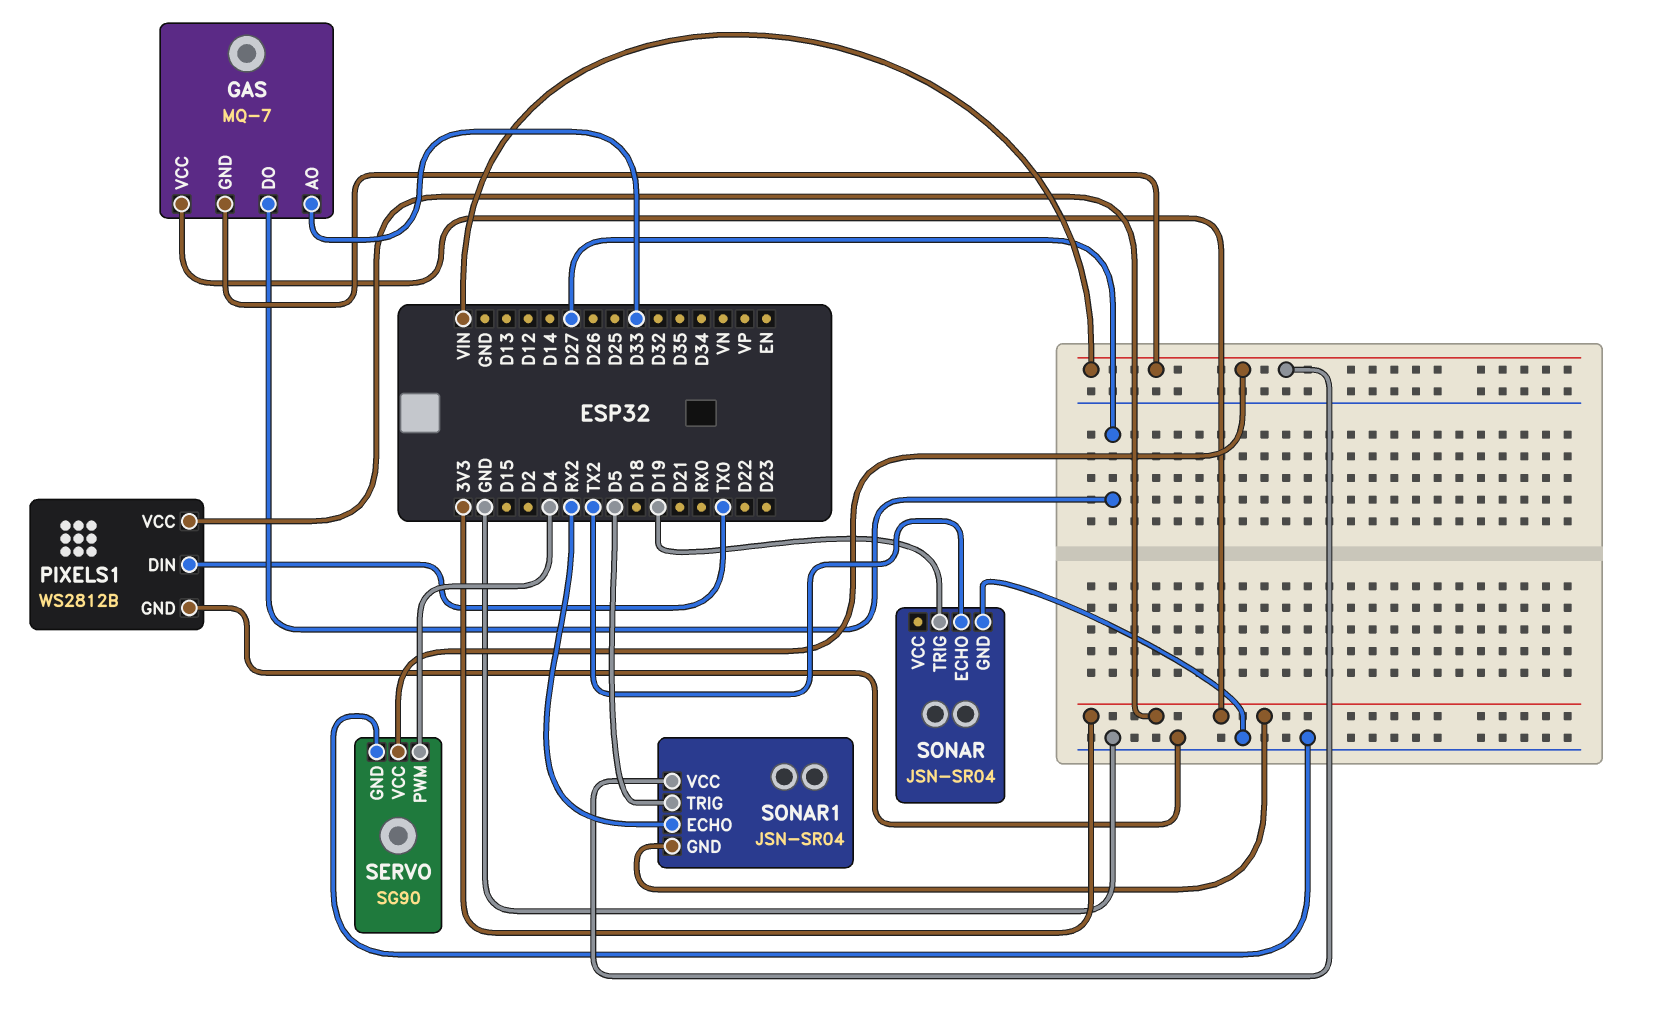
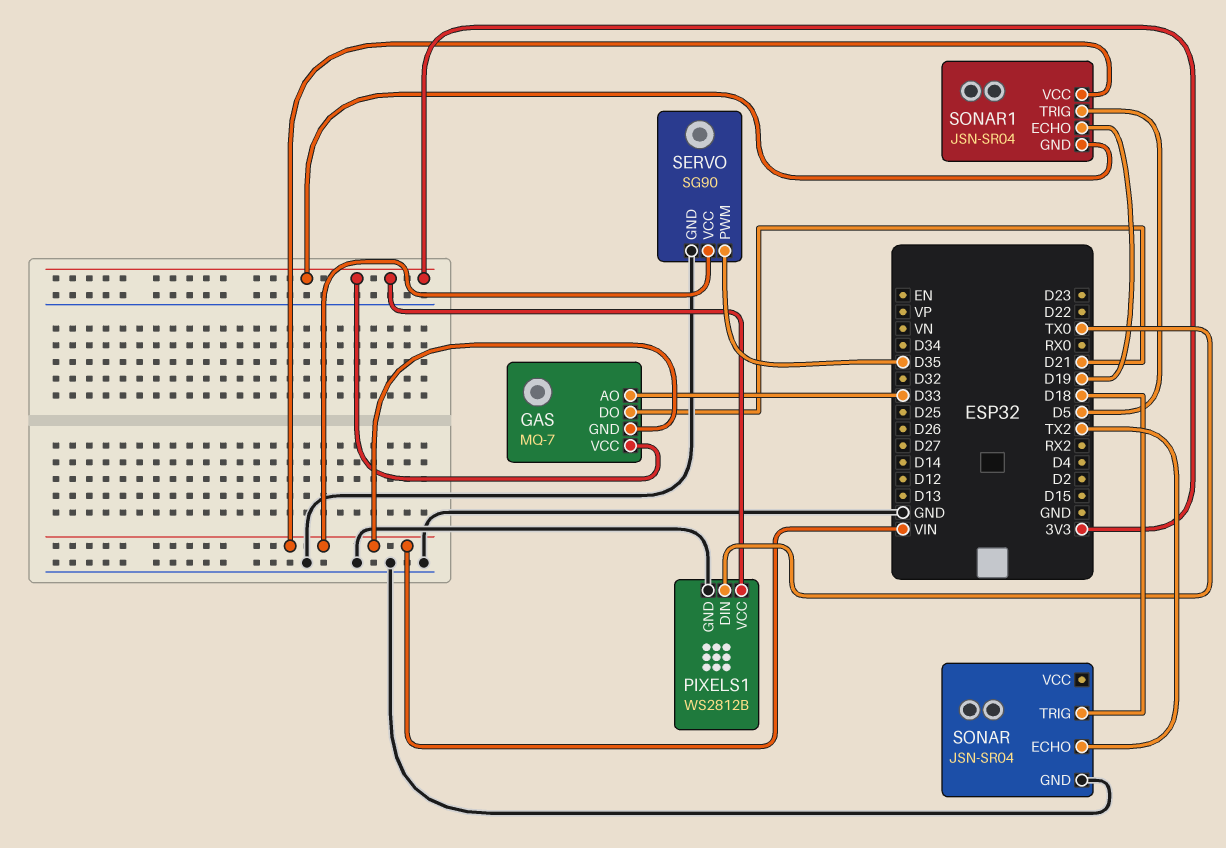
GAS pin DO: D27 -> D21
SERVO pin PWM: D4 -> D35
SONAR pin TRIG: D19 -> D18
SONAR1 pin ECHO: RX2 -> D19

